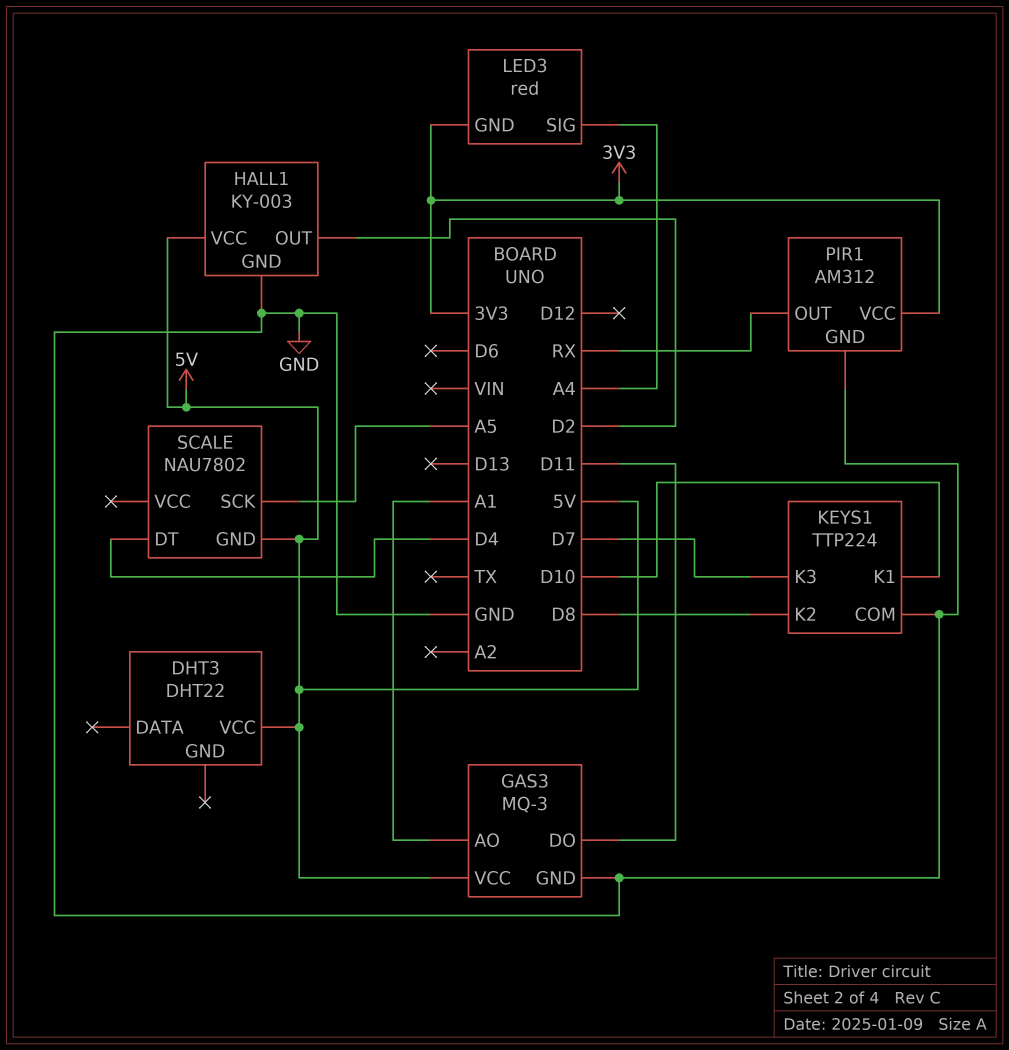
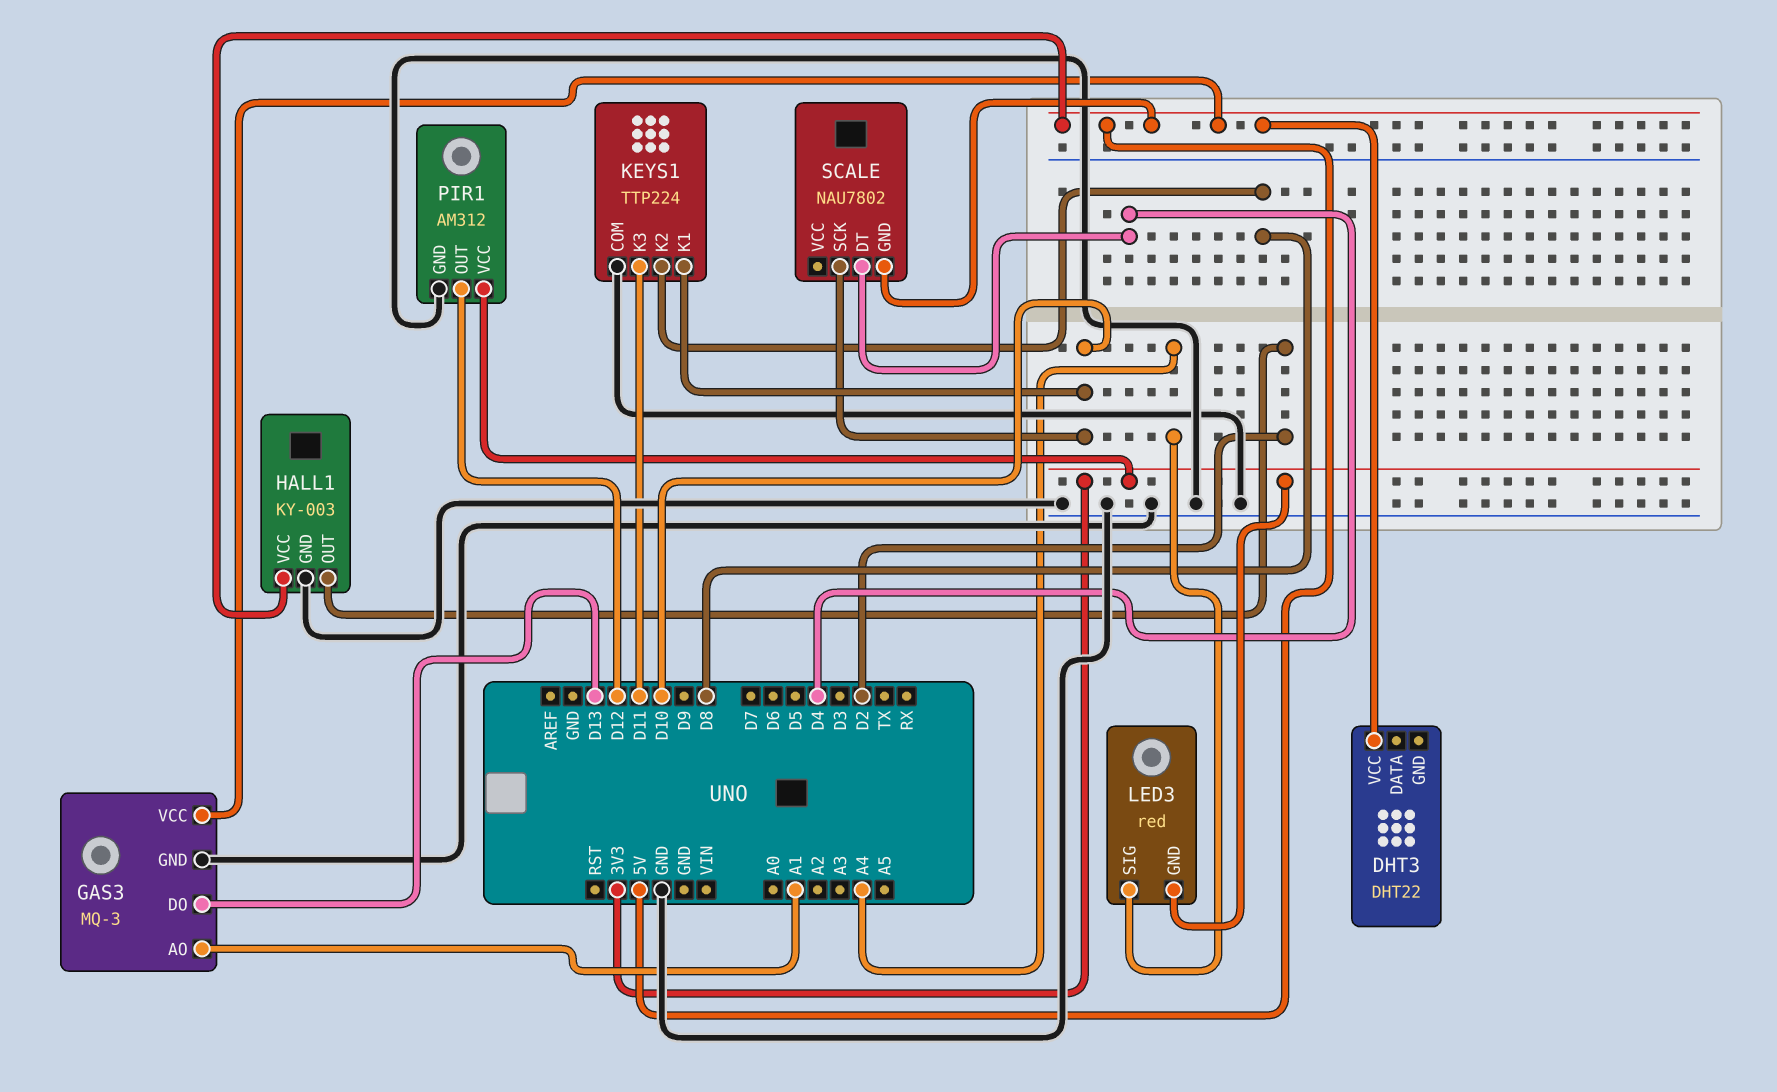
GAS3 pin DO: D11 -> D13
KEYS1 pin K3: D7 -> D11
PIR1 pin OUT: RX -> D12
SCALE pin SCK: A5 -> D10

